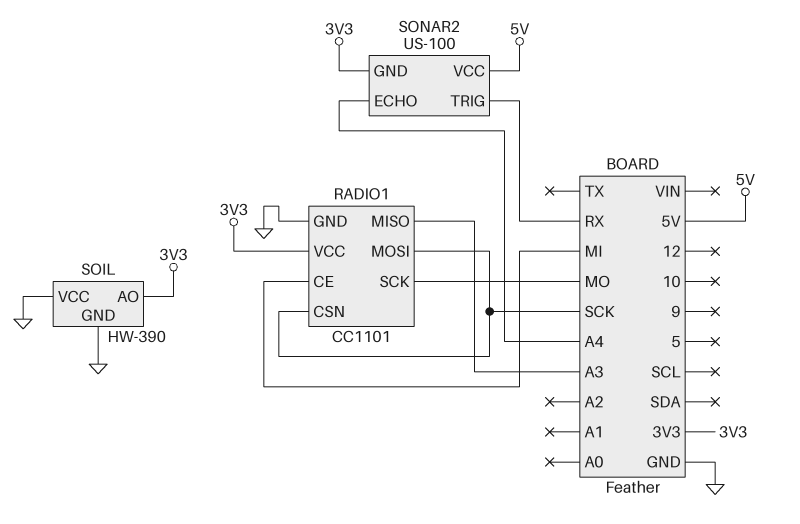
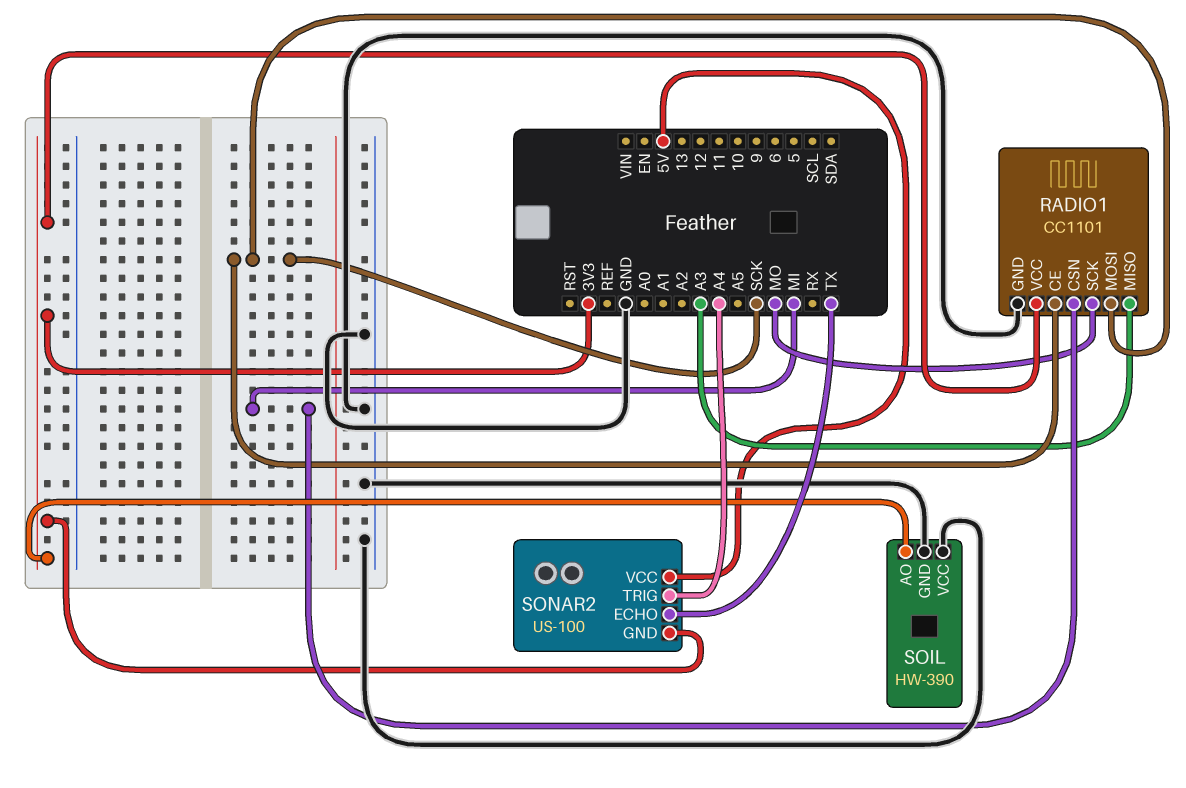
RADIO1 pin CE: MI -> SCK
RADIO1 pin CSN: SCK -> MI
SONAR2 pin ECHO: A4 -> TX
SONAR2 pin TRIG: RX -> A4

